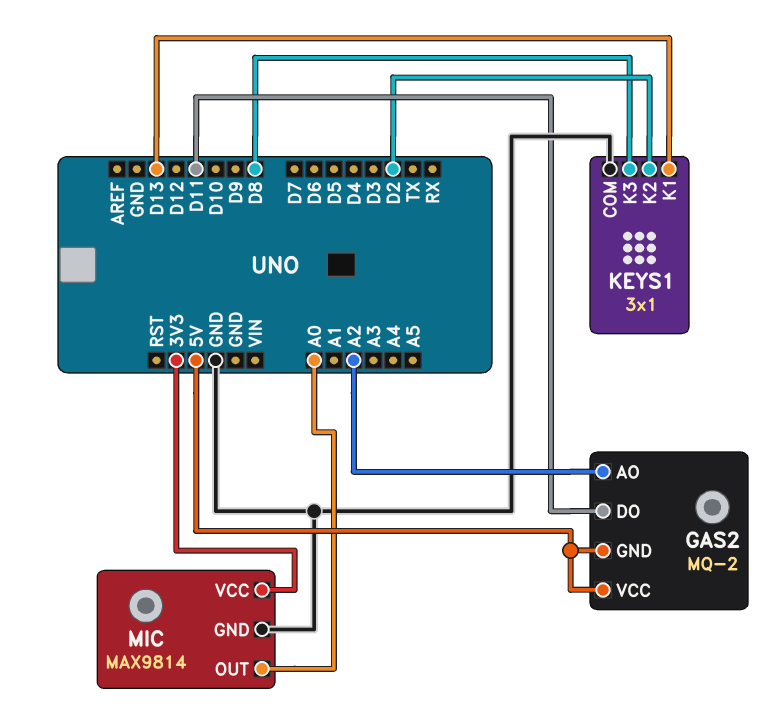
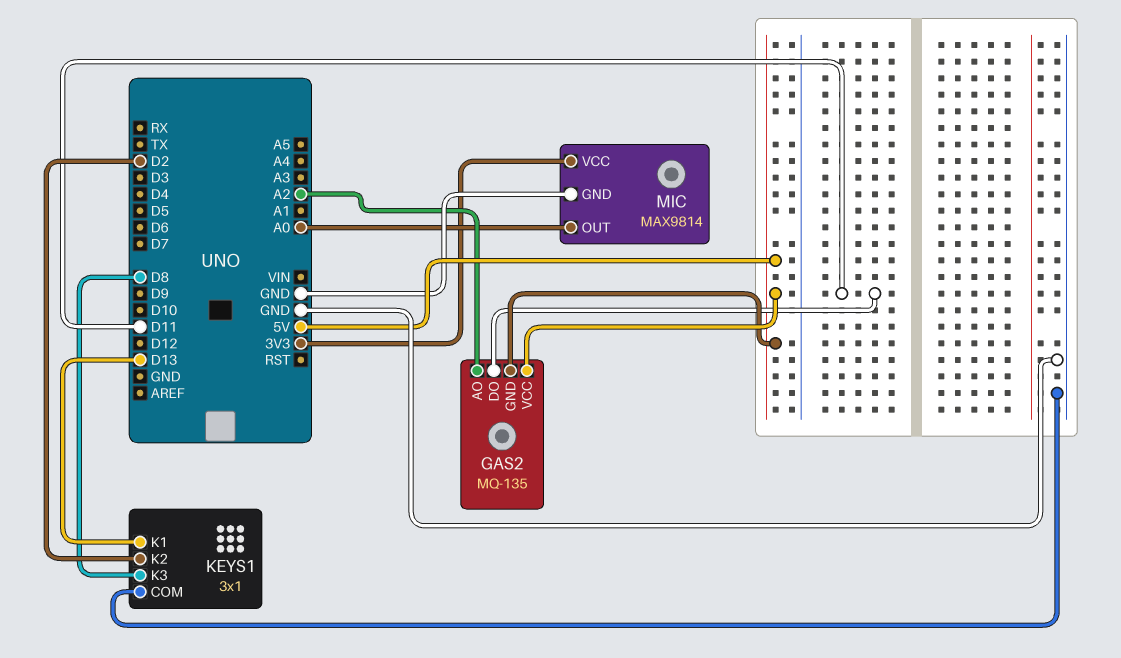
GAS2: MQ-2 -> MQ-135

